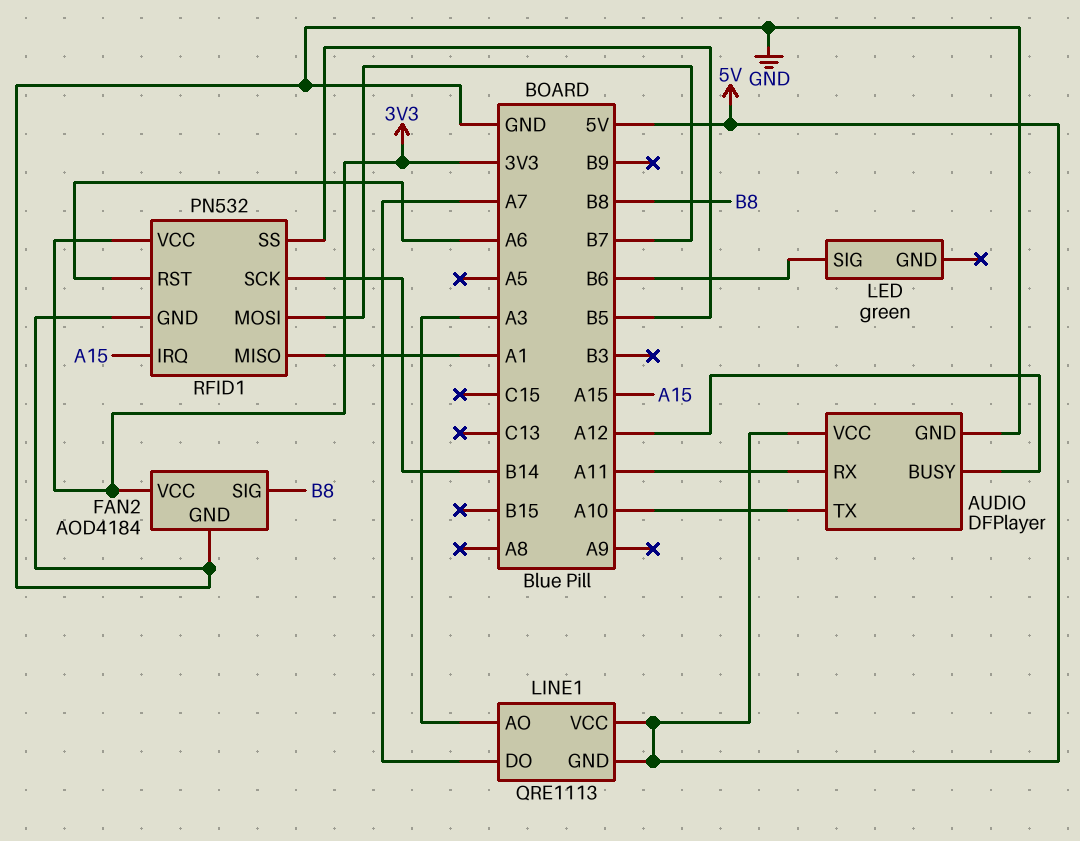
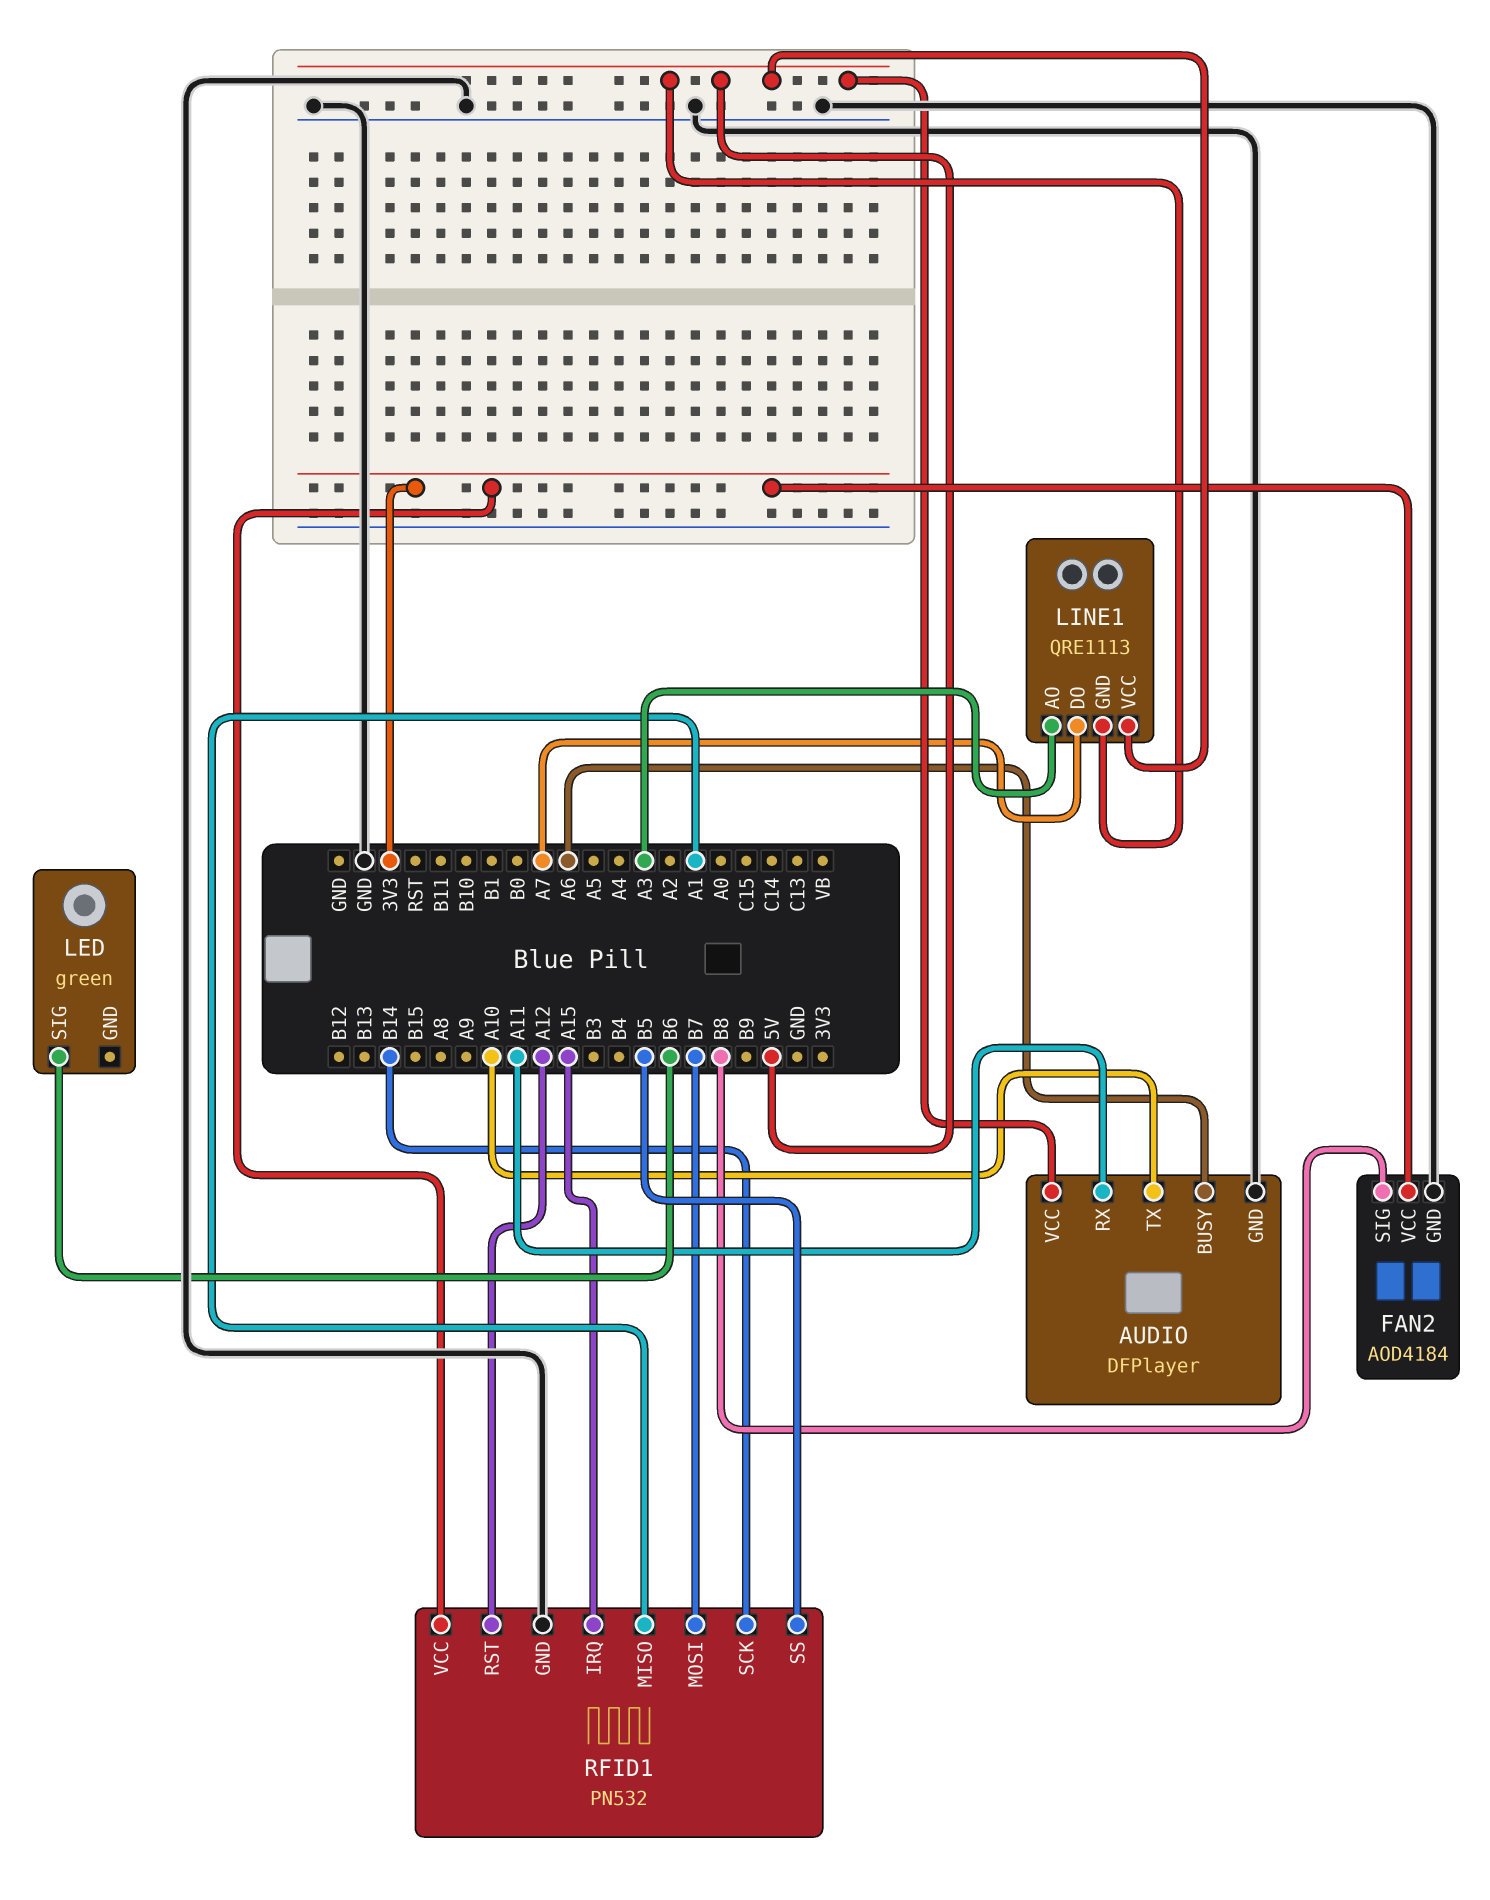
AUDIO pin BUSY: A12 -> A6
RFID1 pin RST: A6 -> A12

